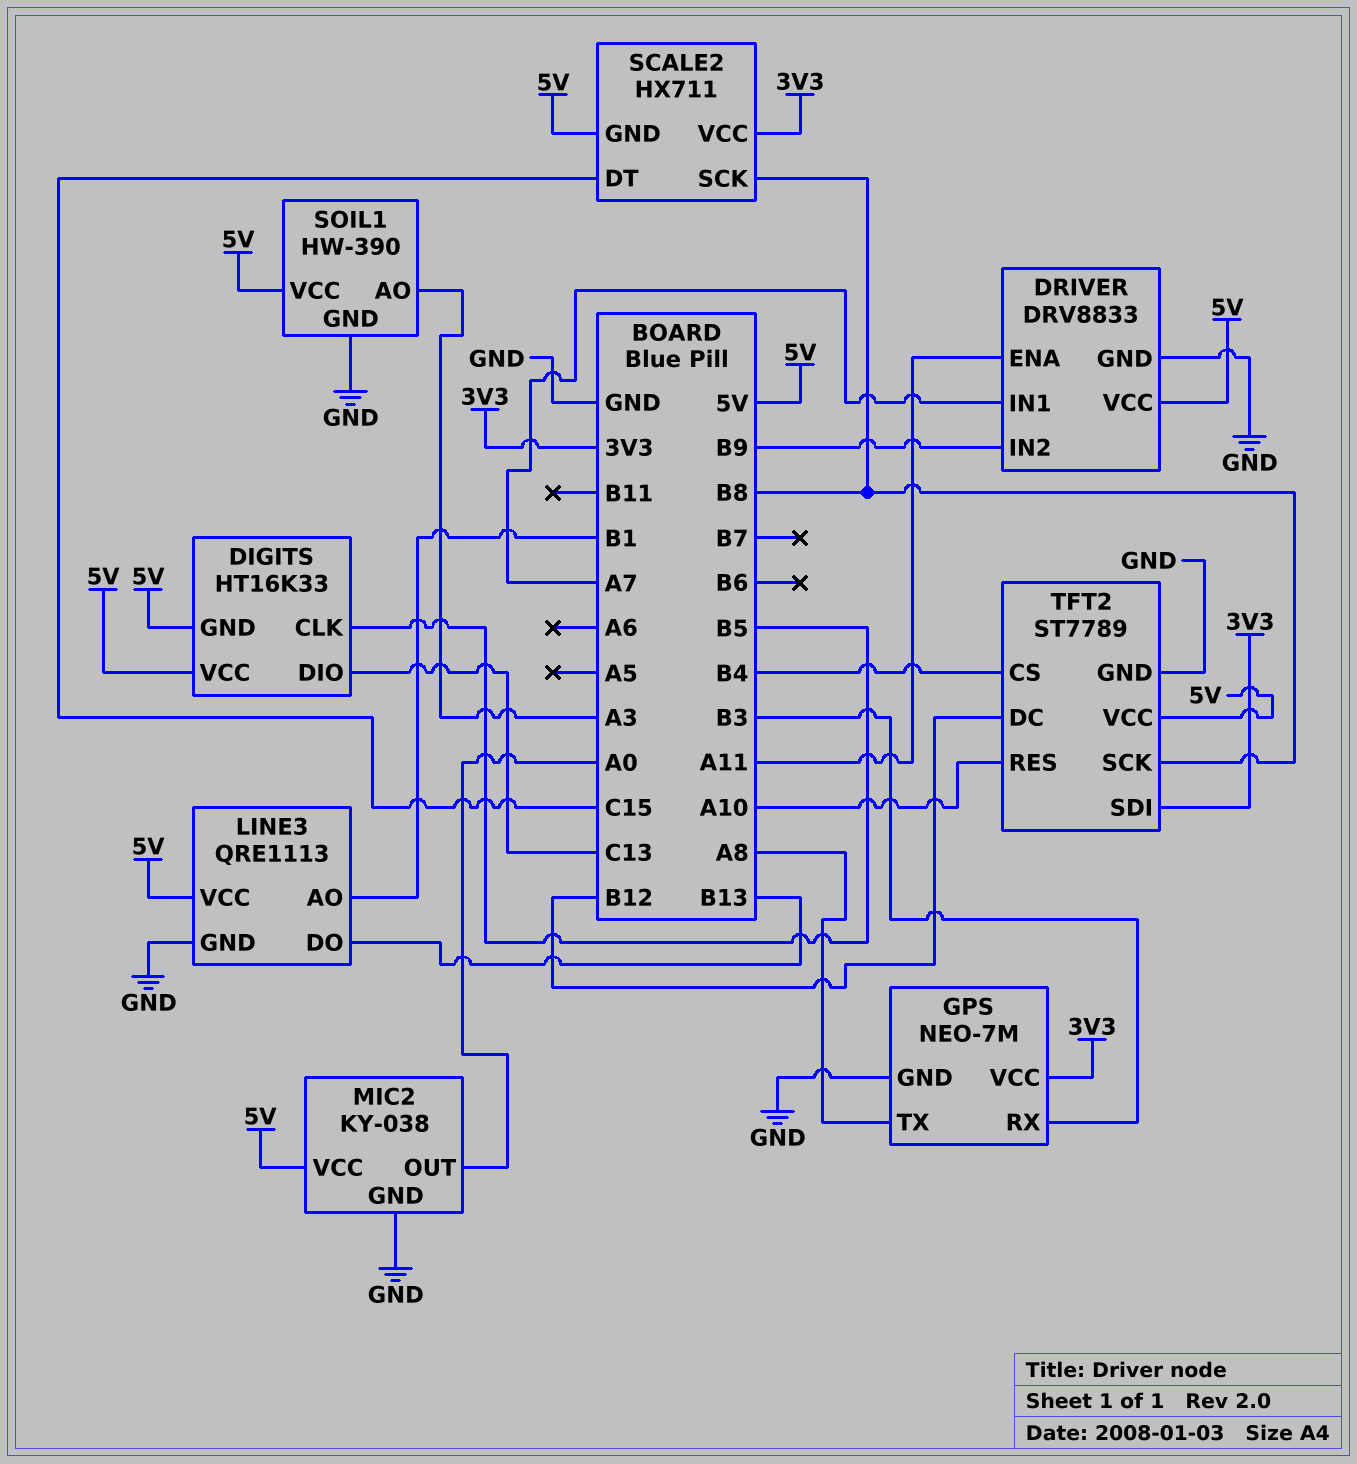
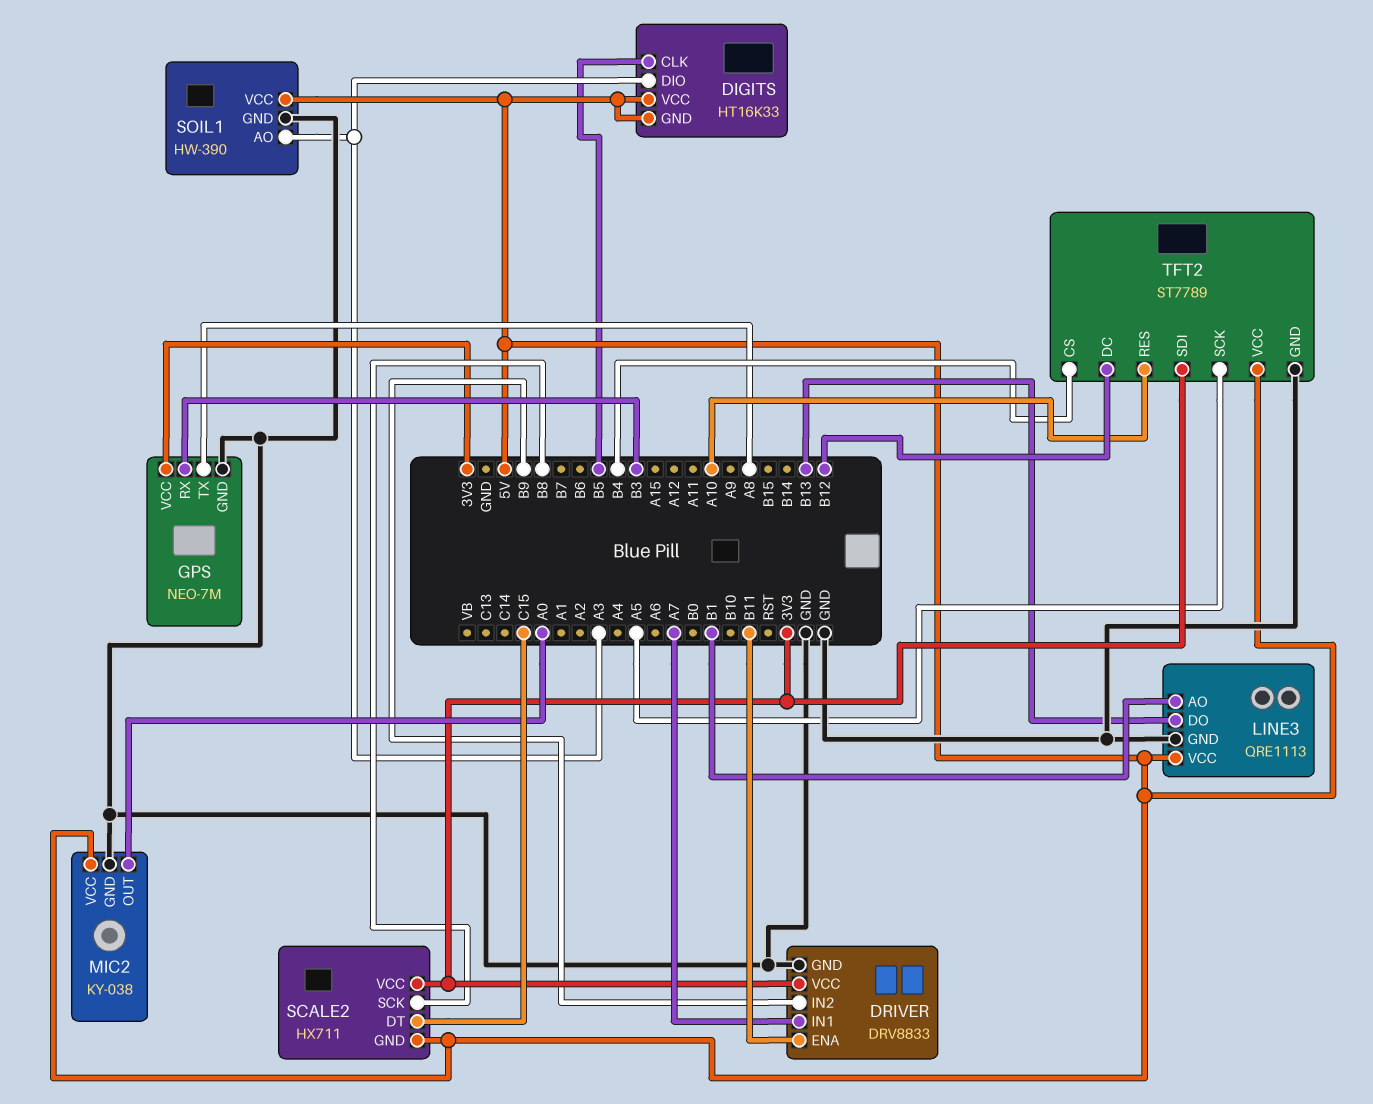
DIGITS pin DIO: C13 -> A3
DRIVER pin ENA: A11 -> B11
DRIVER pin VCC: 5V -> 3V3
TFT2 pin SCK: B8 -> A5

